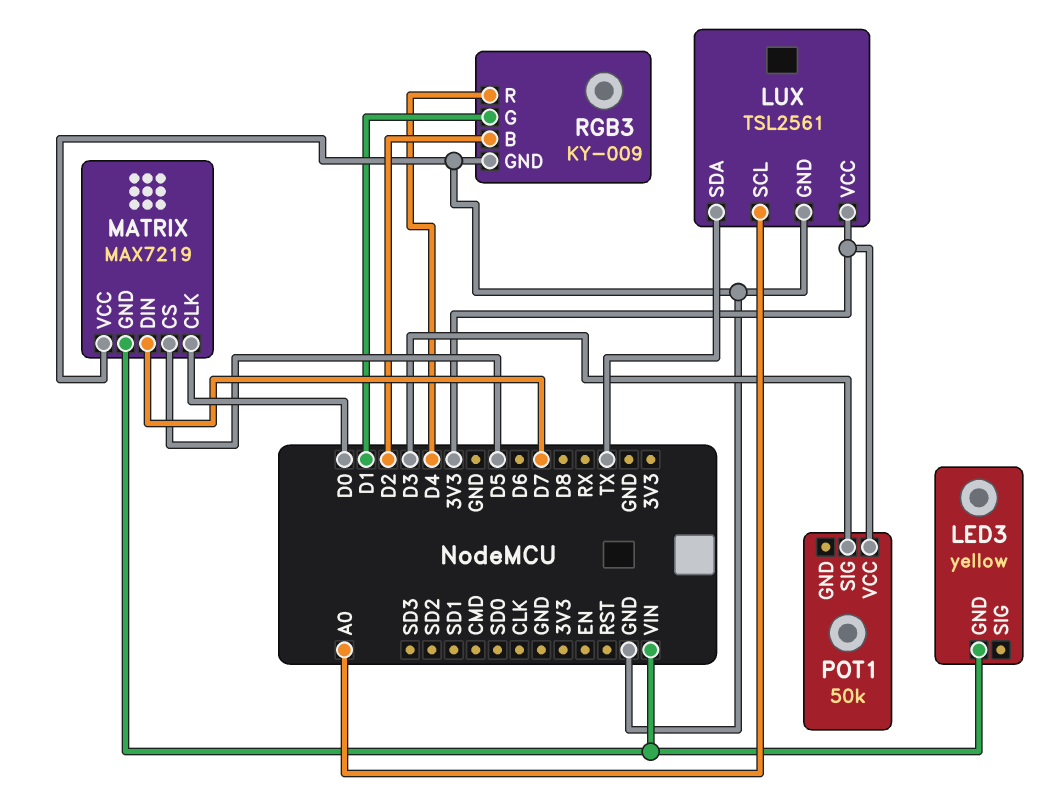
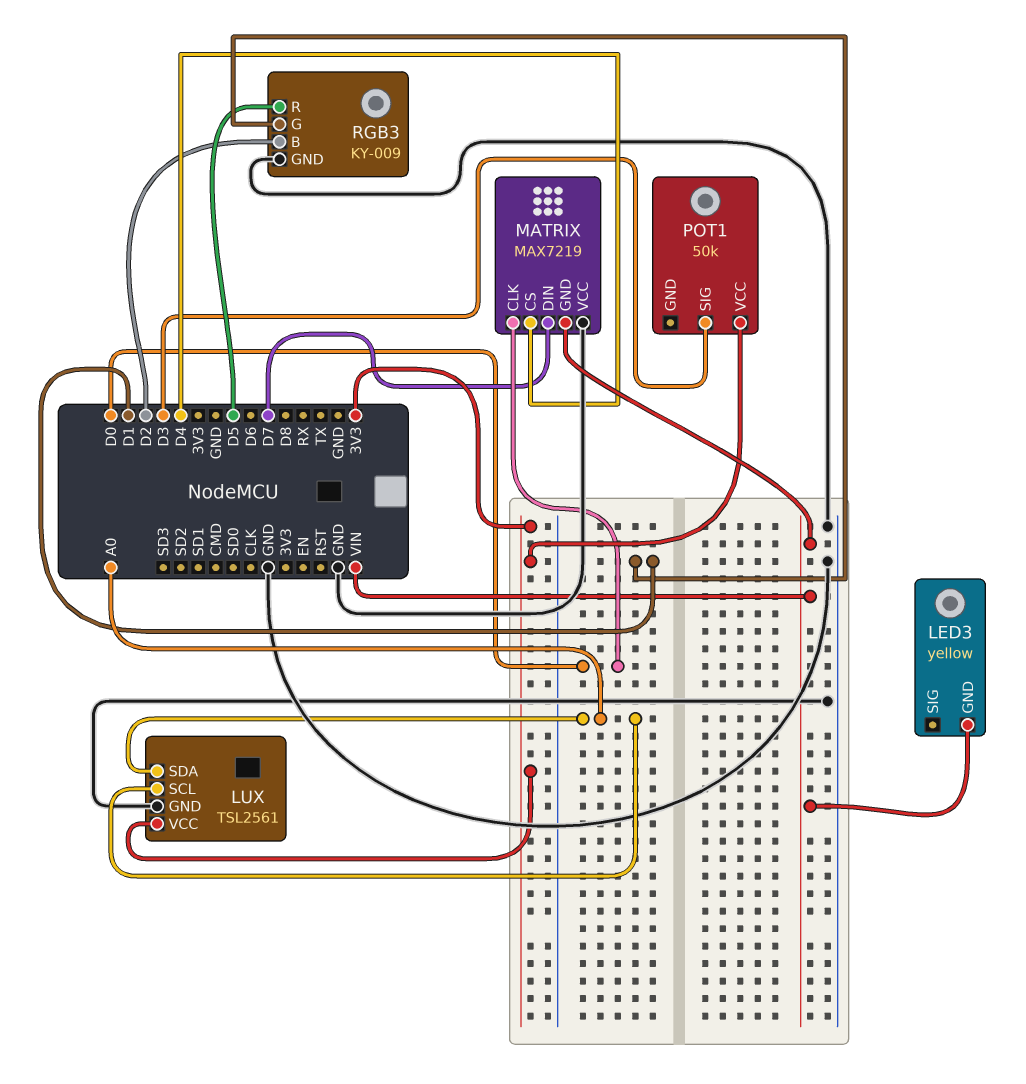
LUX pin SDA: TX -> A0
MATRIX pin CS: D5 -> D4
RGB3 pin R: D4 -> D5

